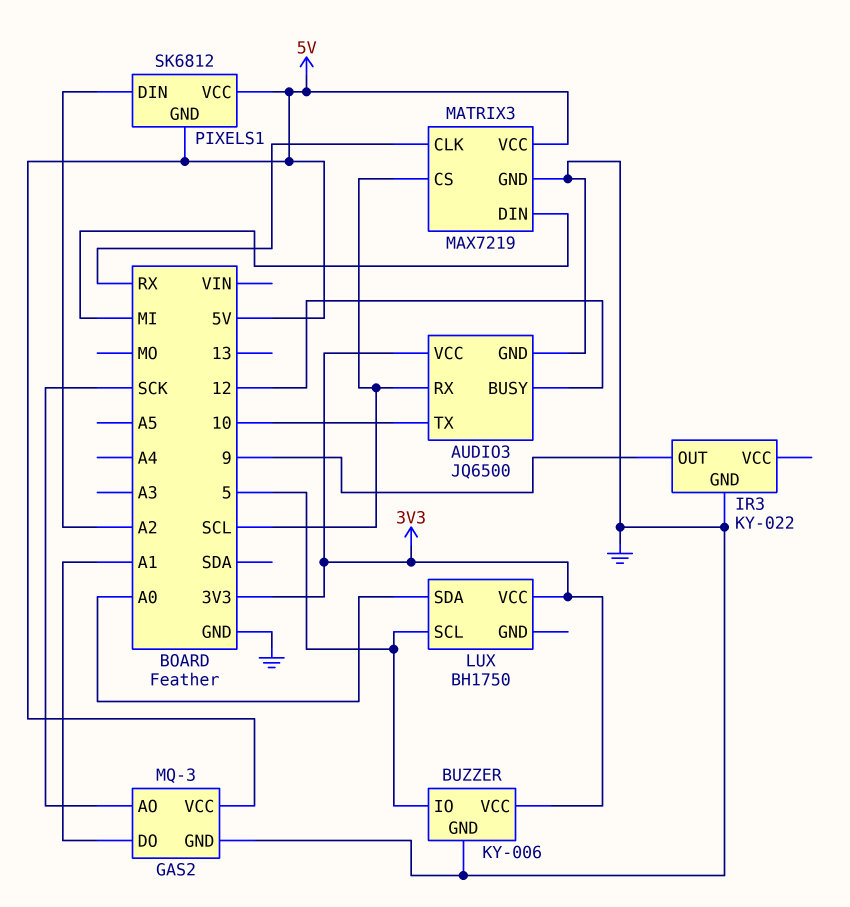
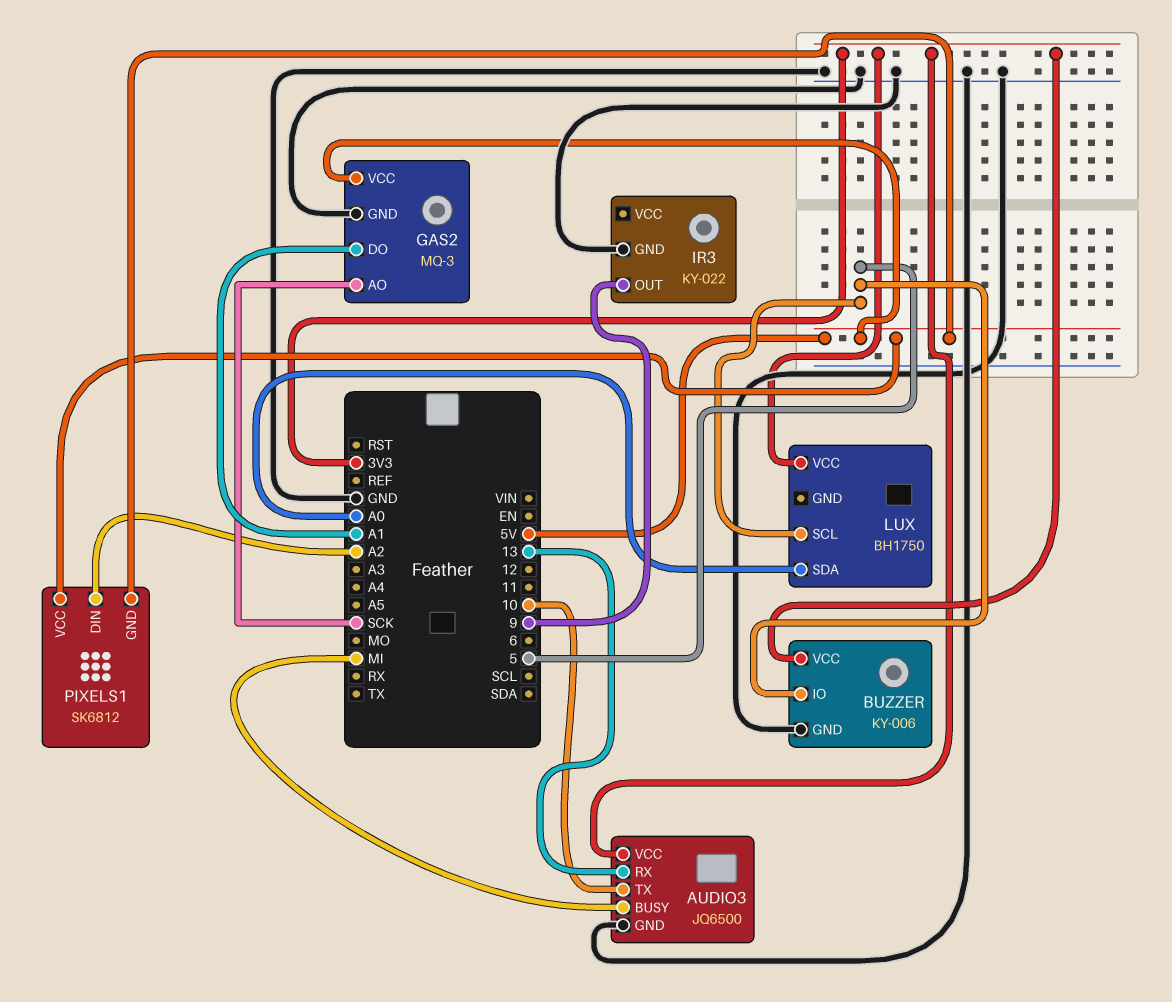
AUDIO3 pin BUSY: 12 -> MI
AUDIO3 pin RX: SCL -> 13
MATRIX3: MAX7219 -> none
MATRIX3 pin CLK: RX -> none
MATRIX3 pin CS: SCL -> none
MATRIX3 pin DIN: MI -> none
MATRIX3 pin GND: GND -> none
MATRIX3 pin VCC: 5V -> none

